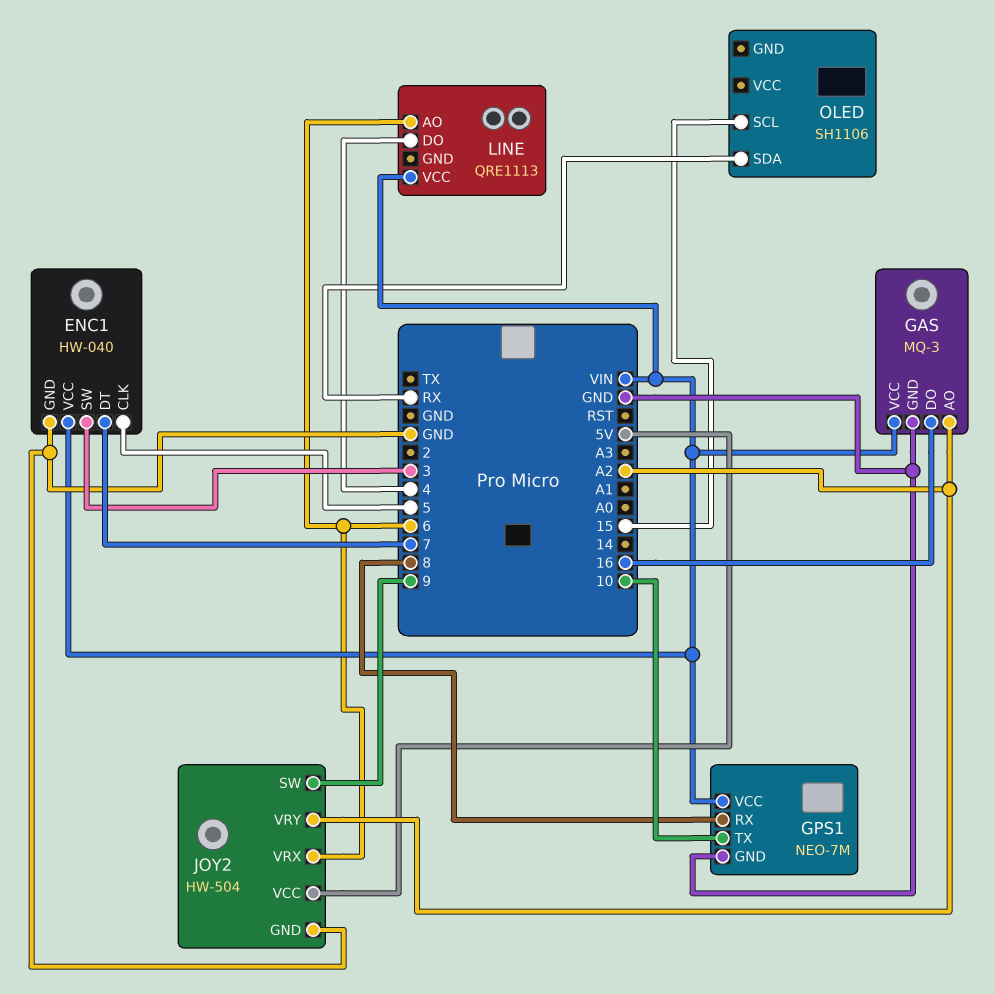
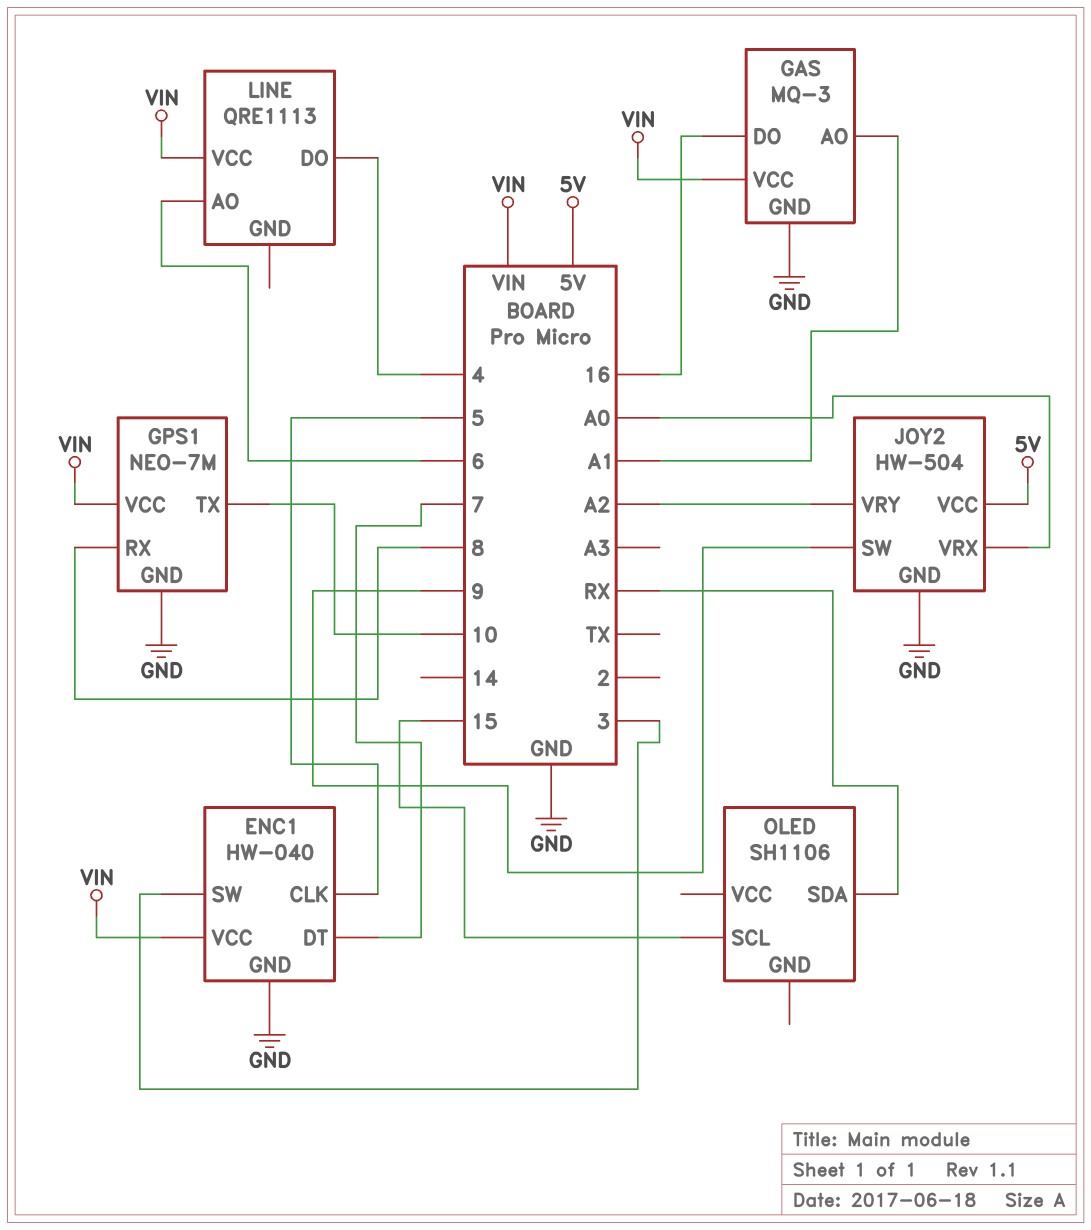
GAS pin AO: A2 -> A1
JOY2 pin VRX: 6 -> A0

